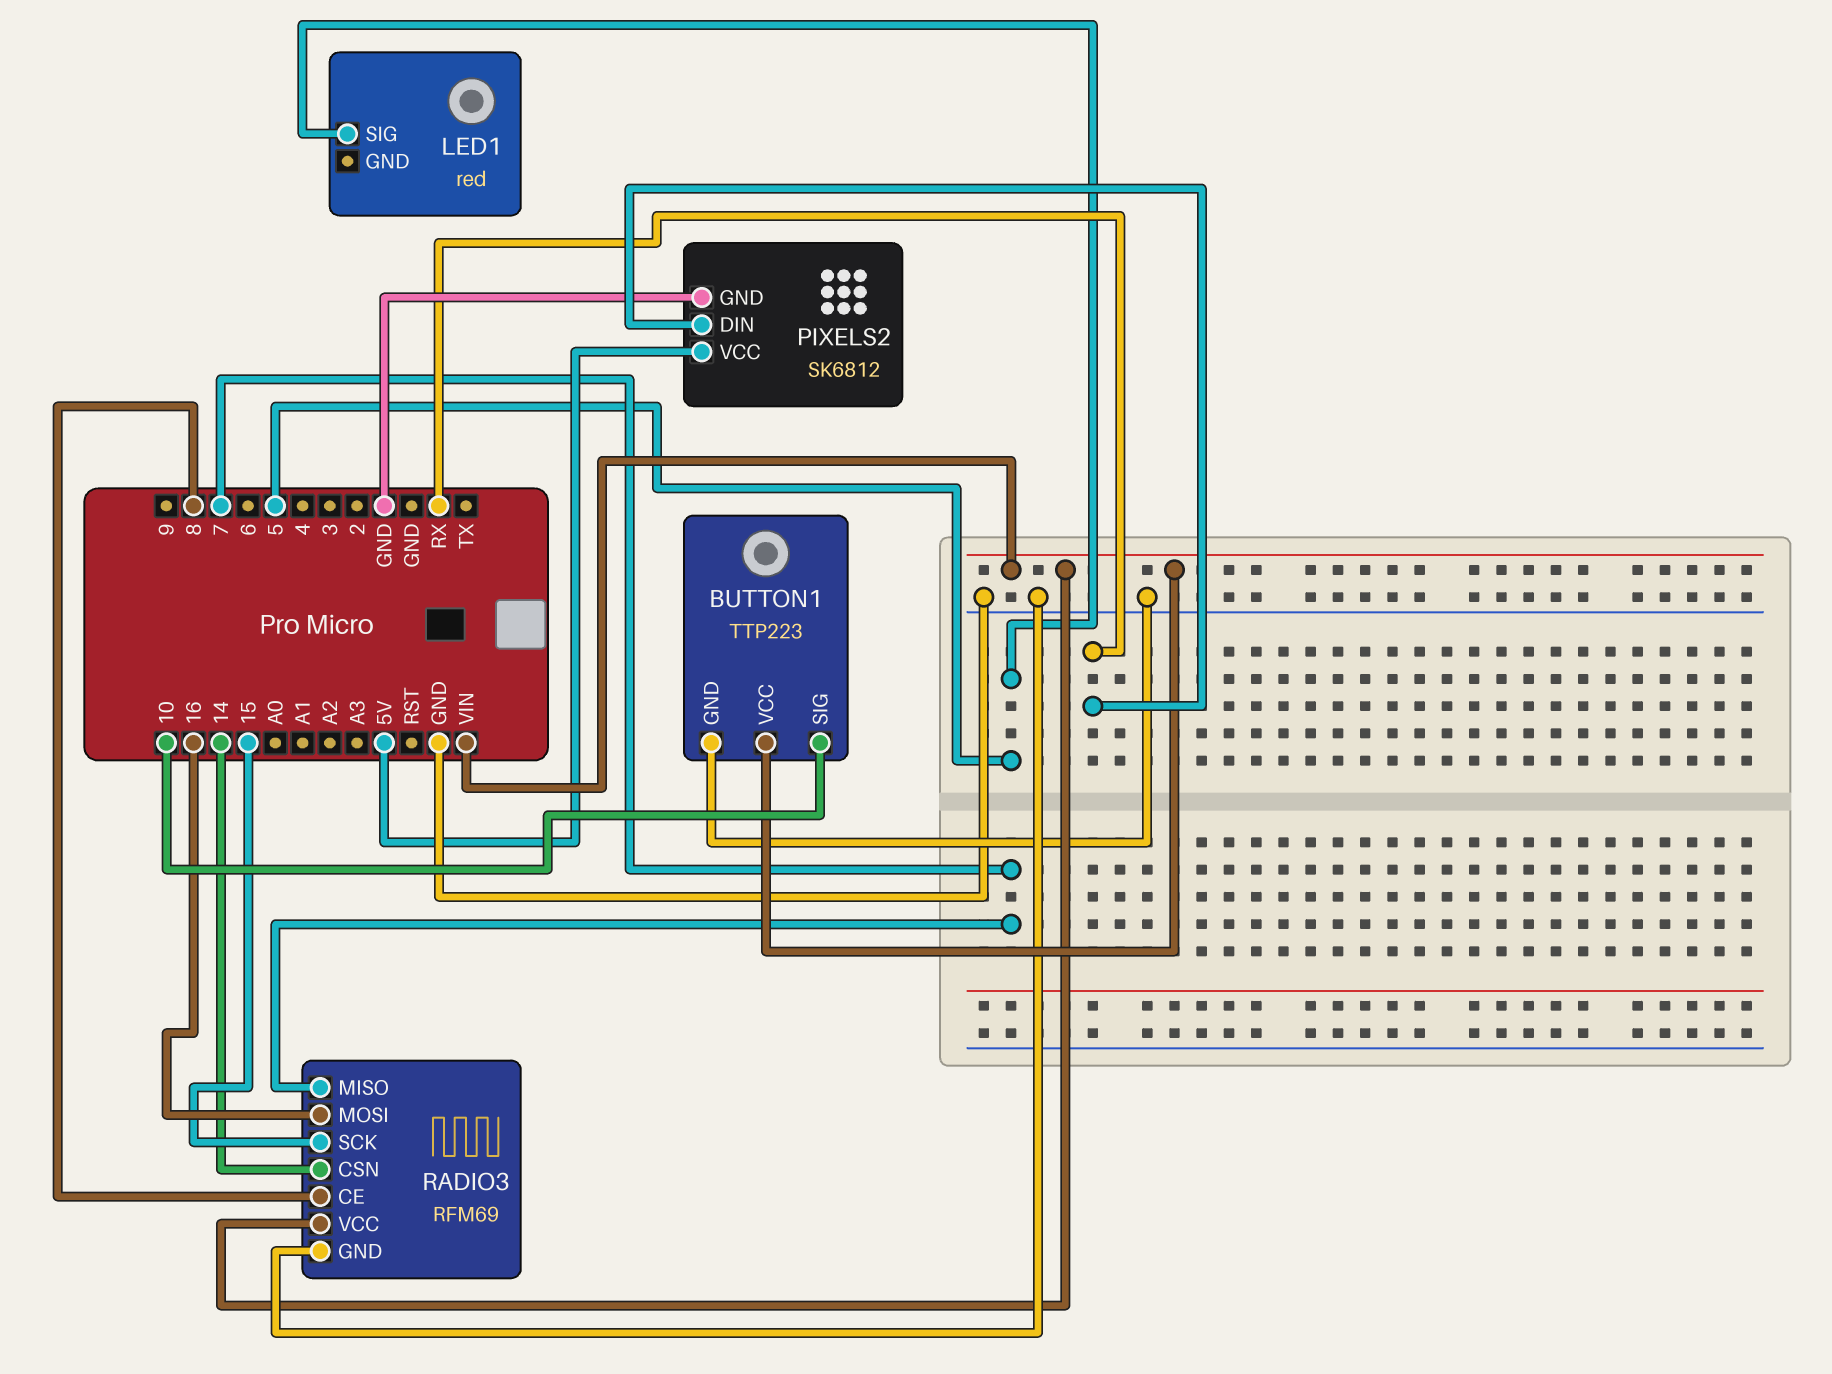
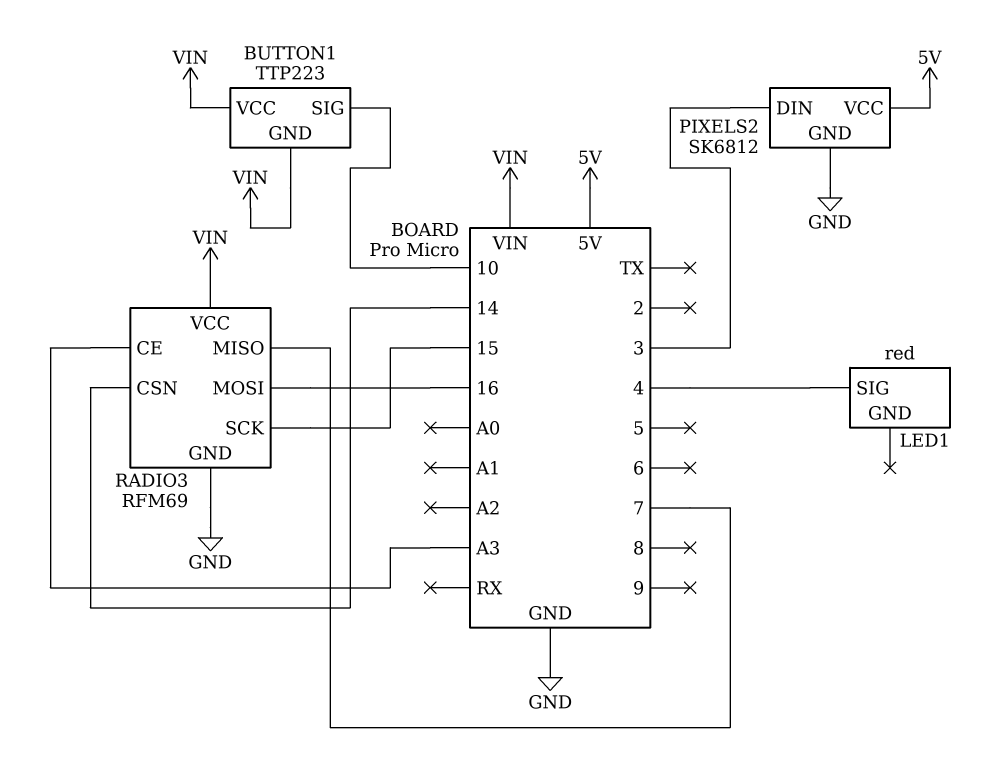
BUTTON1 pin GND: GND -> VIN
LED1 pin SIG: 5 -> 4
PIXELS2 pin DIN: RX -> 3
RADIO3 pin CE: 8 -> A3

